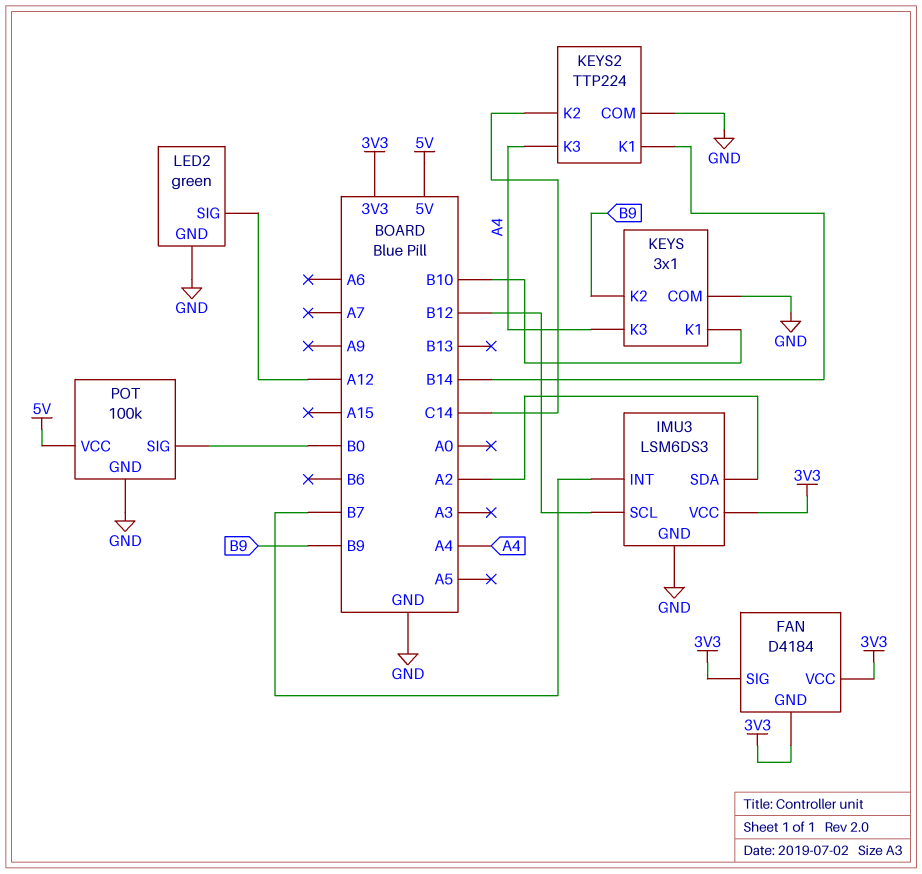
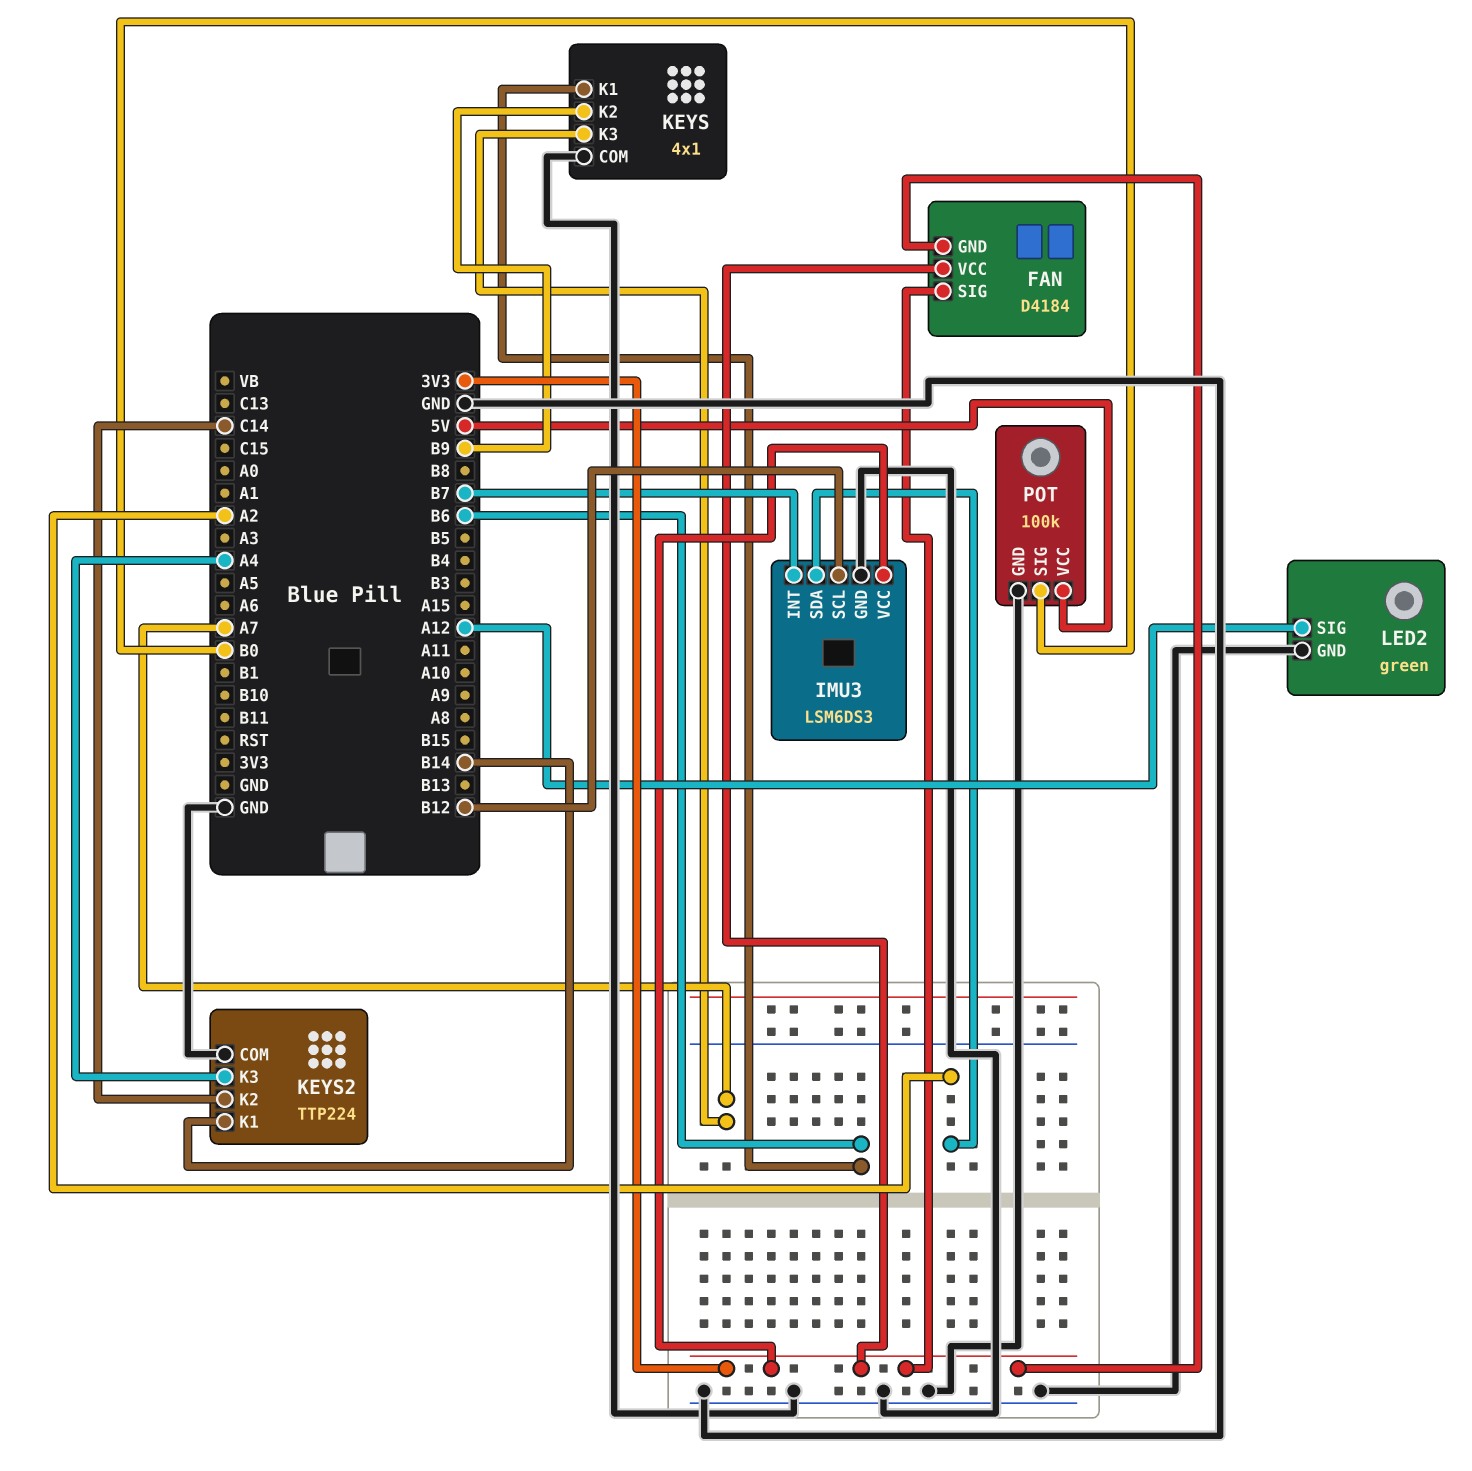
KEYS: 3x1 -> 4x1
KEYS pin K1: B10 -> B6
KEYS pin K3: A4 -> A7

